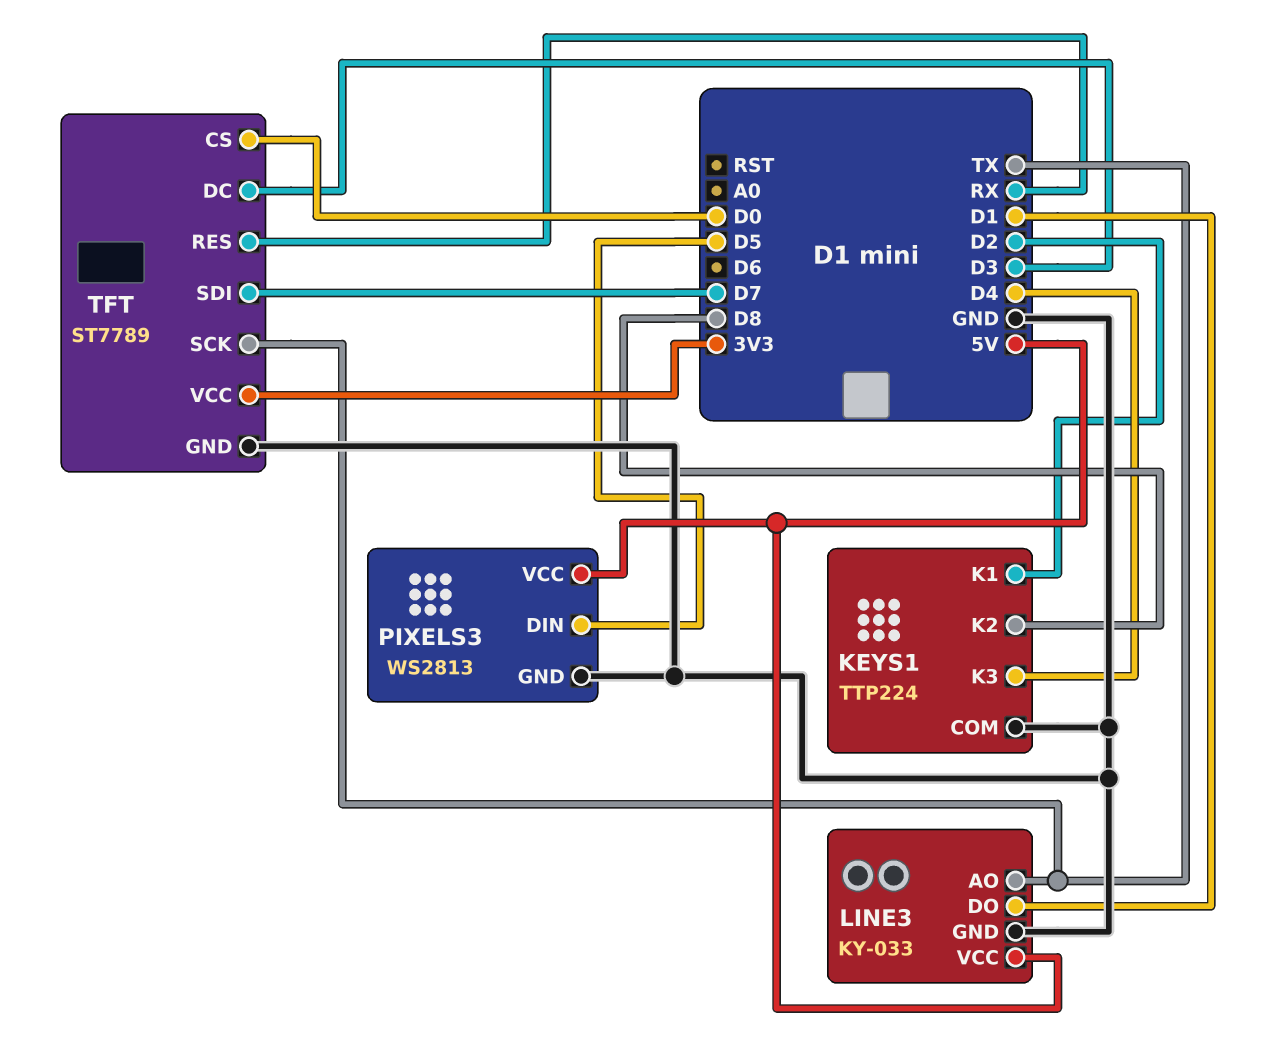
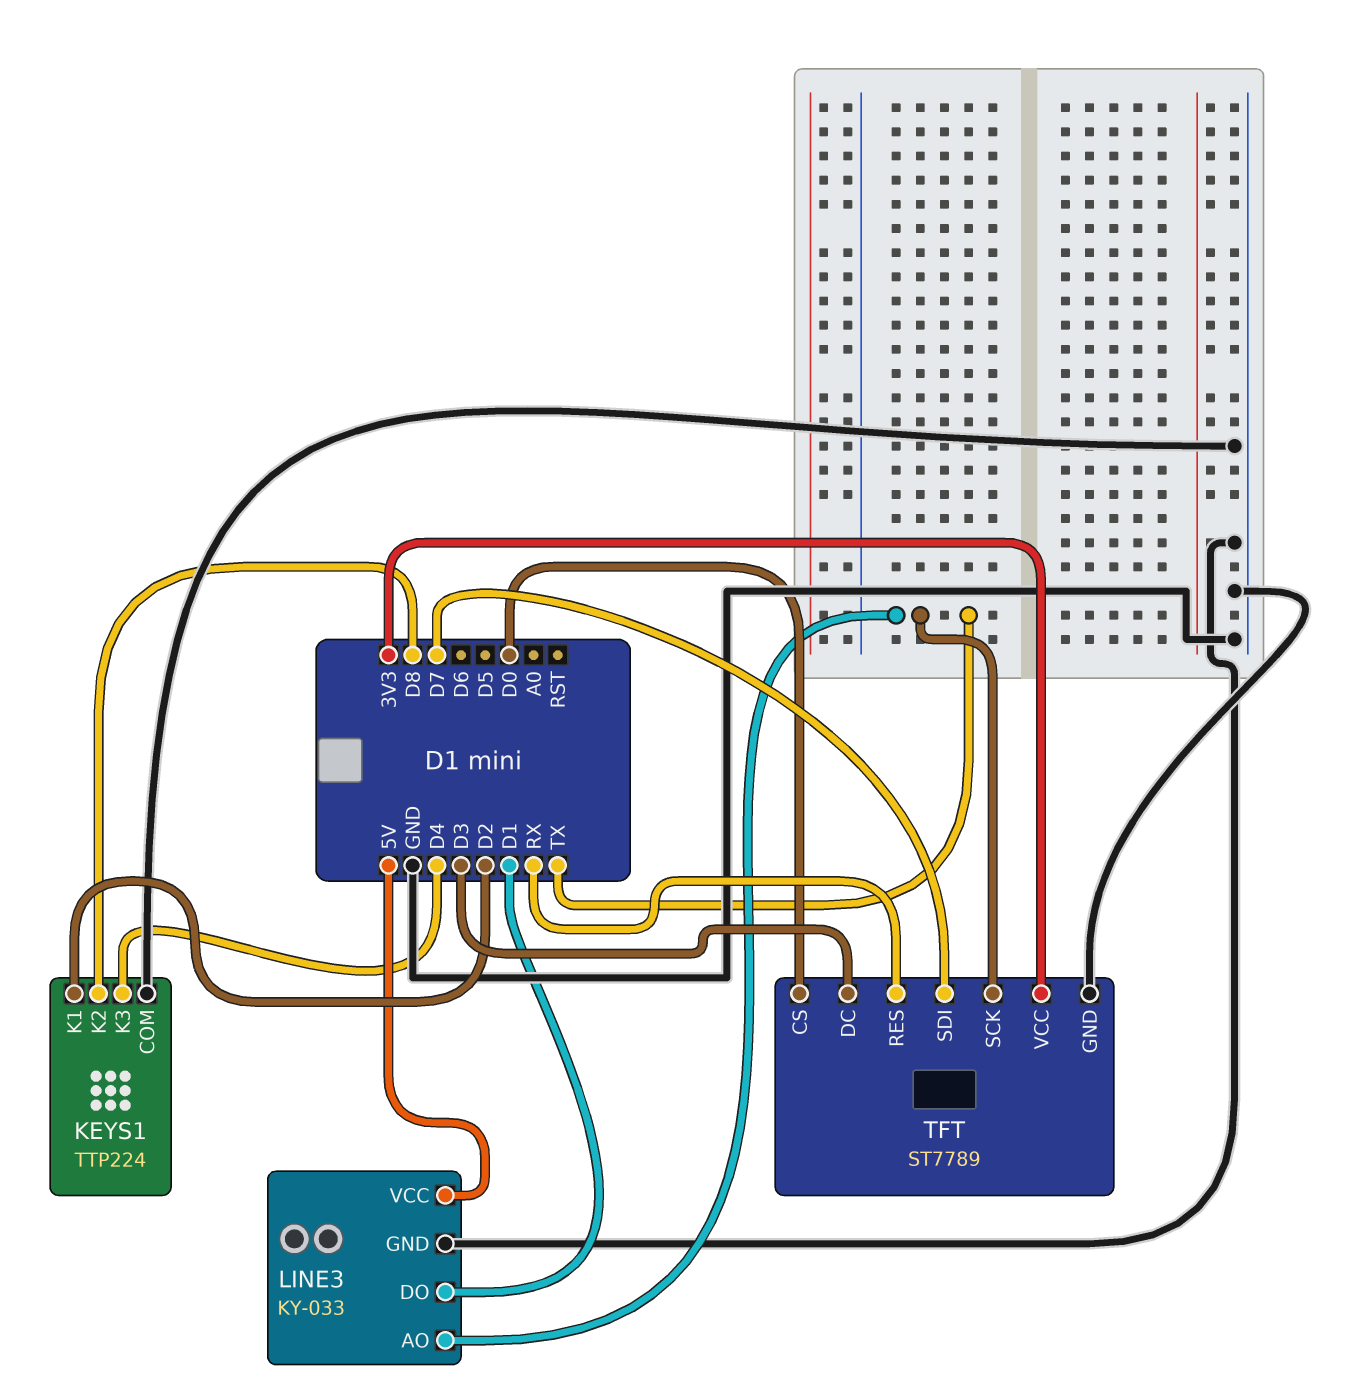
PIXELS3: WS2813 -> none
PIXELS3 pin DIN: D5 -> none
PIXELS3 pin GND: GND -> none
PIXELS3 pin VCC: 5V -> none

